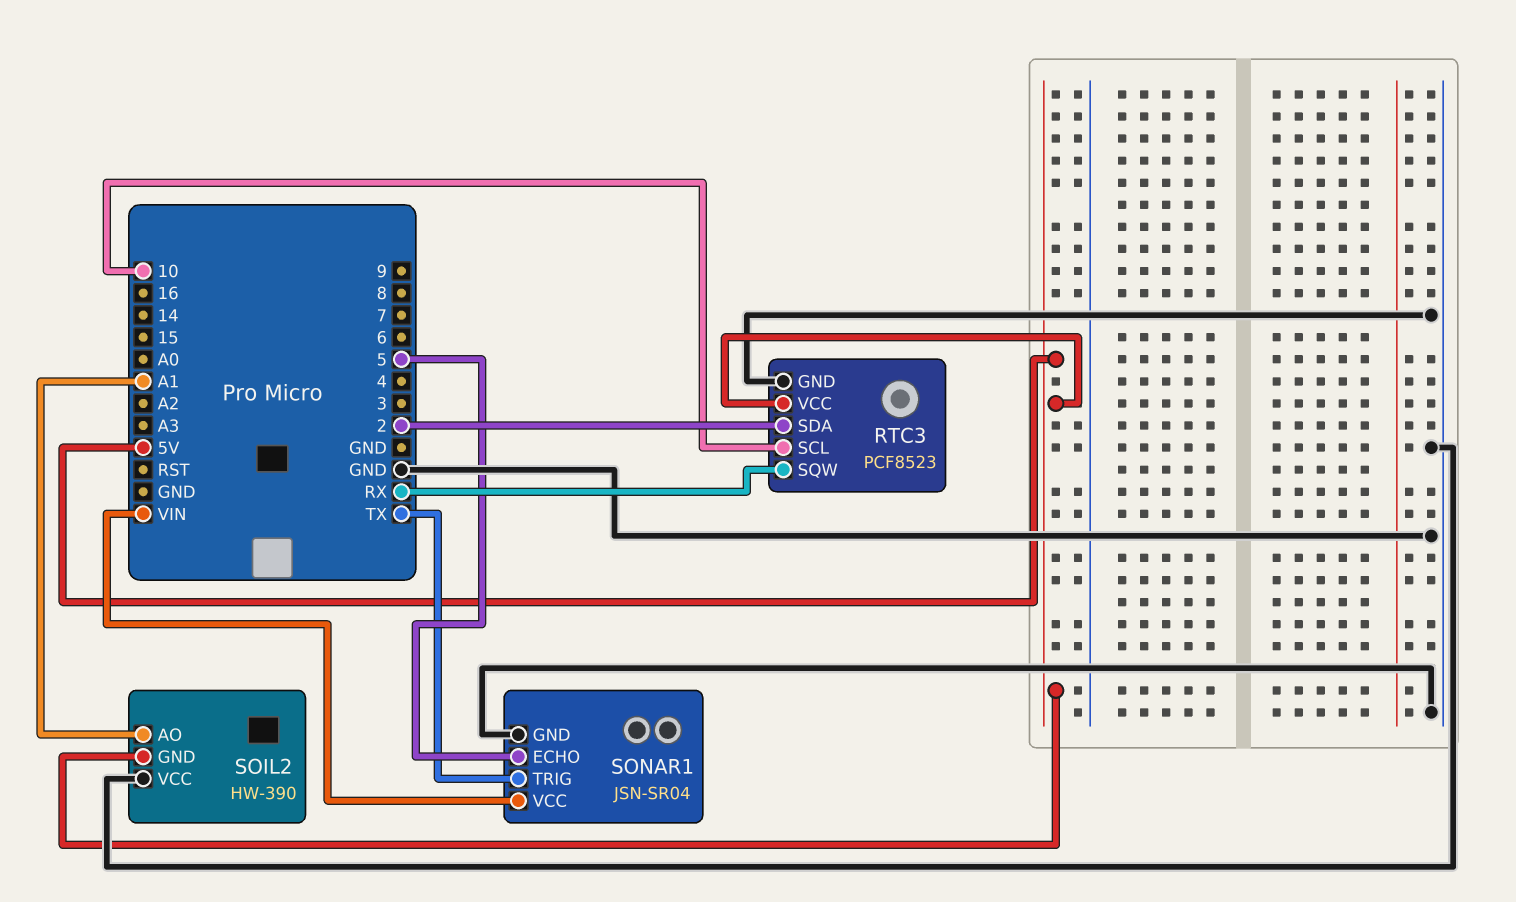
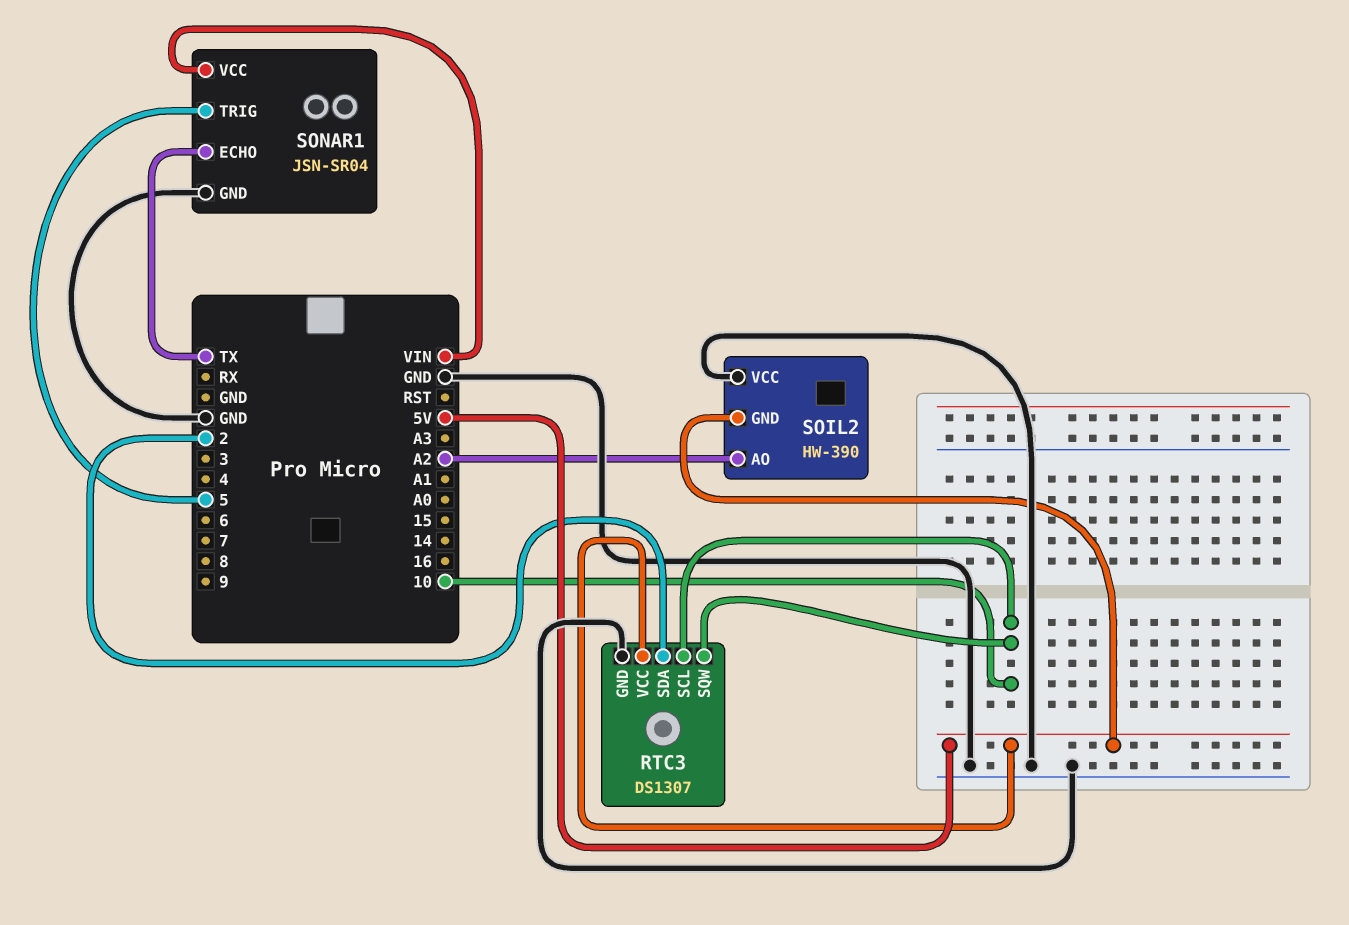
RTC3: PCF8523 -> DS1307
RTC3 pin SQW: RX -> 10
SOIL2 pin AO: A1 -> A2
SONAR1 pin ECHO: 5 -> TX
SONAR1 pin TRIG: TX -> 5

